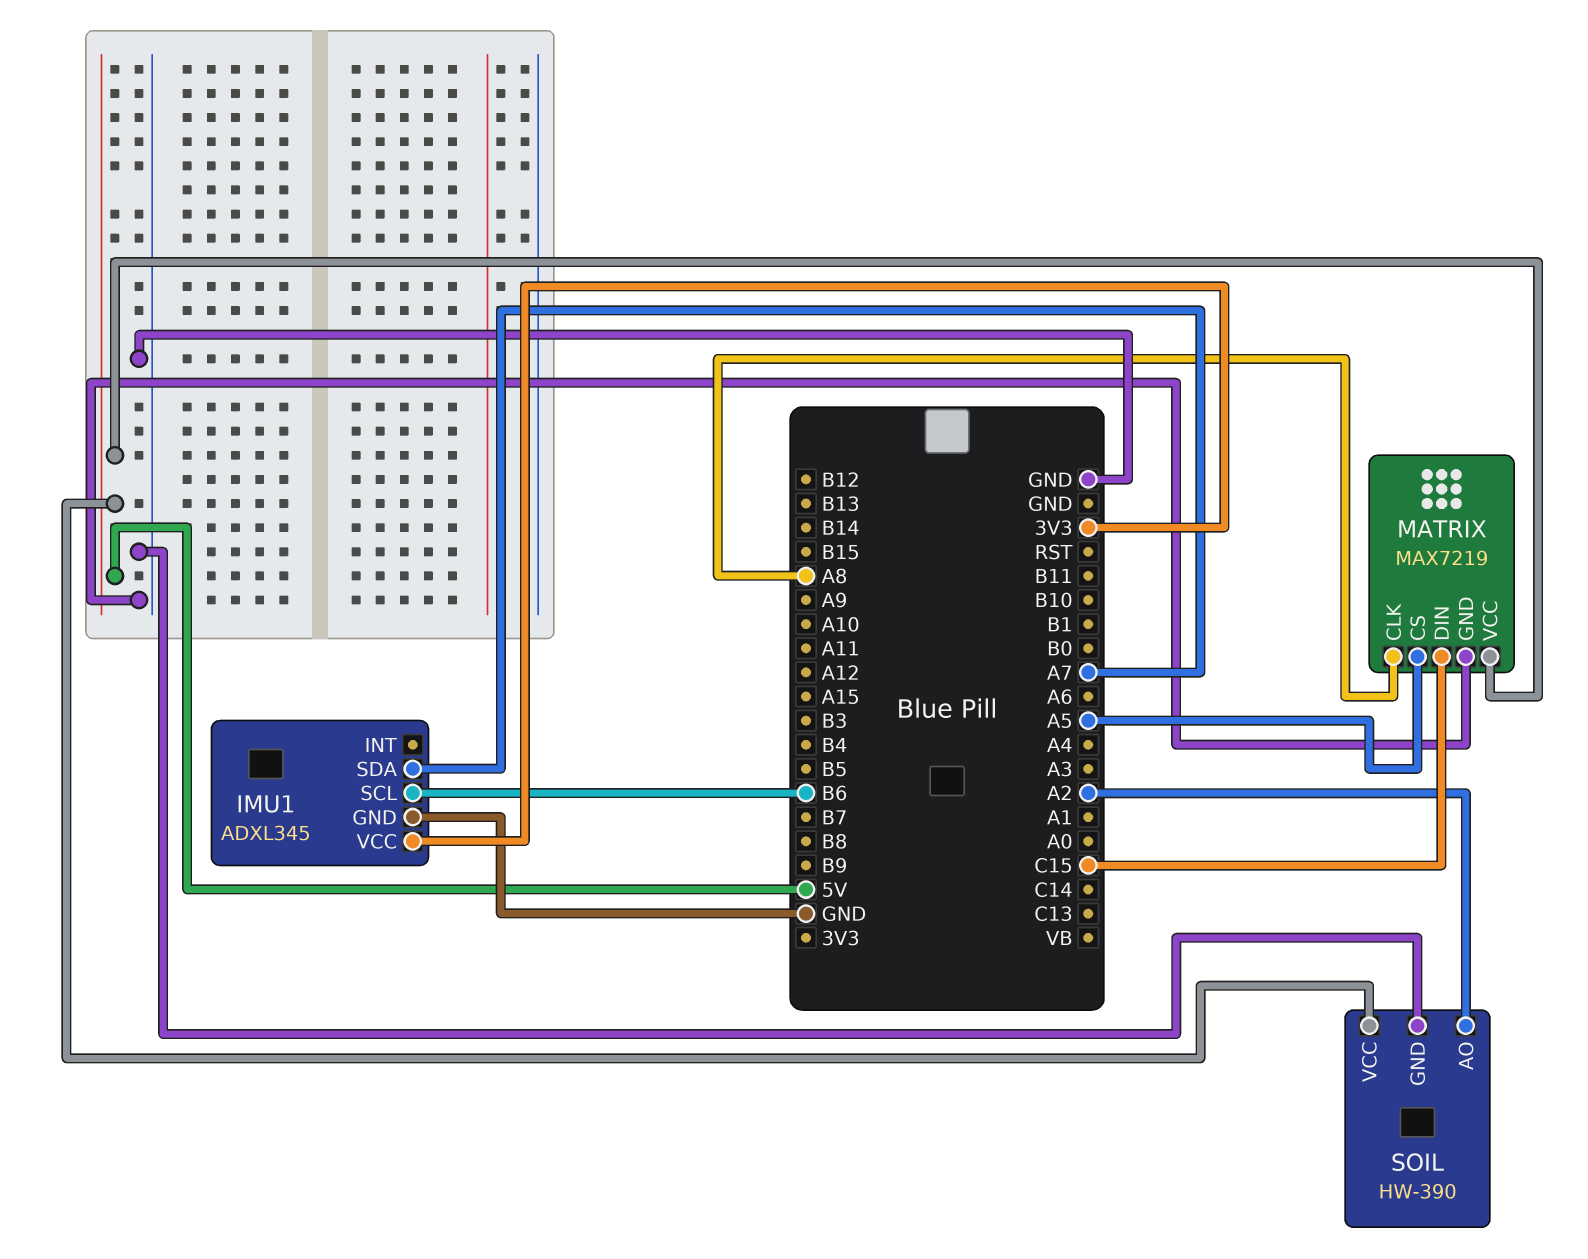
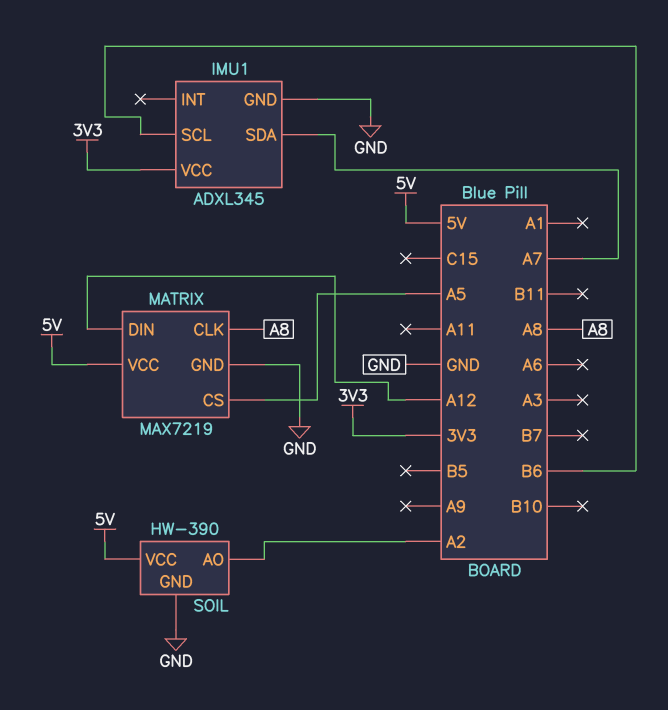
MATRIX pin DIN: C15 -> A12

